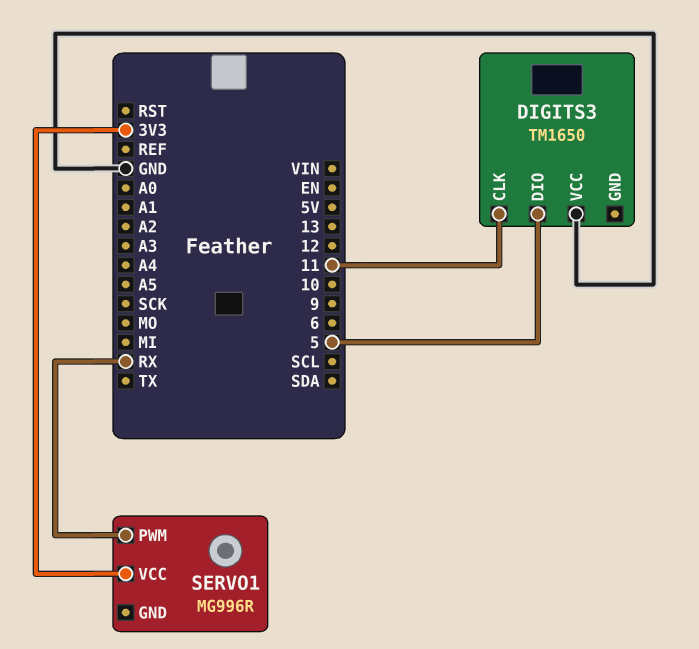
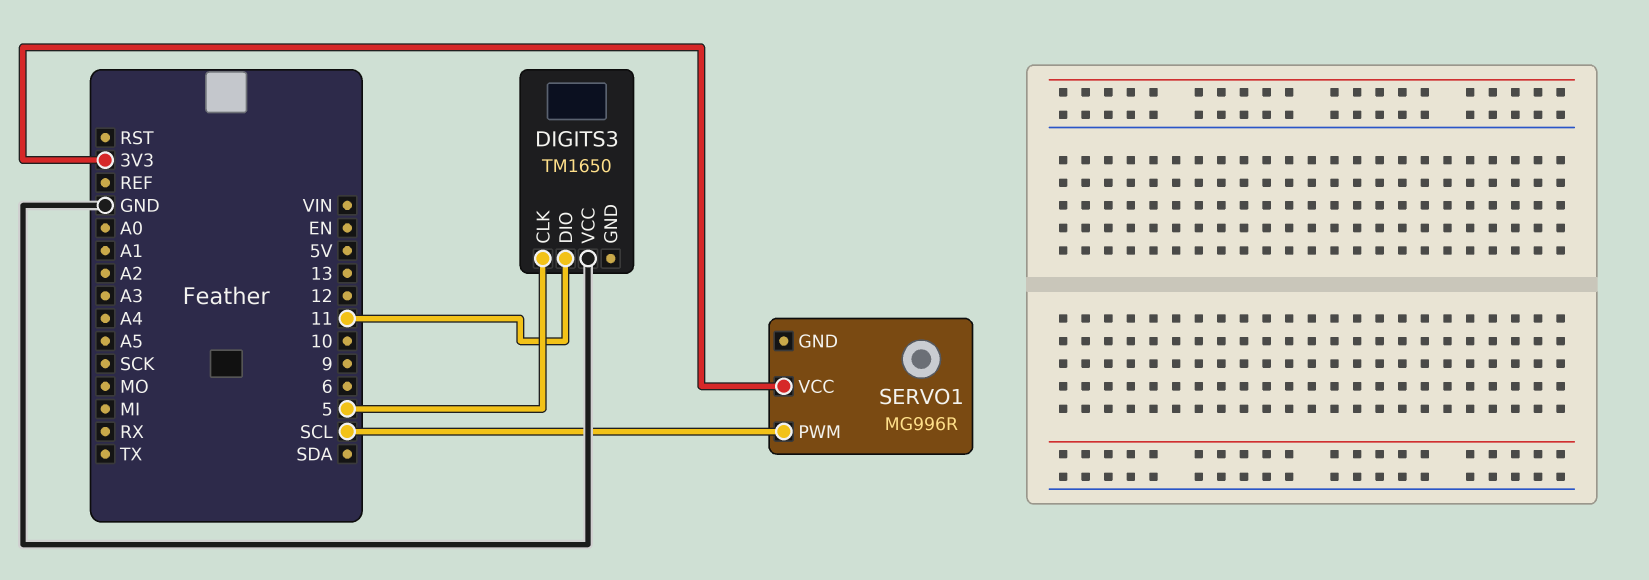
DIGITS3 pin CLK: 11 -> 5
DIGITS3 pin DIO: 5 -> 11
SERVO1 pin PWM: RX -> SCL

